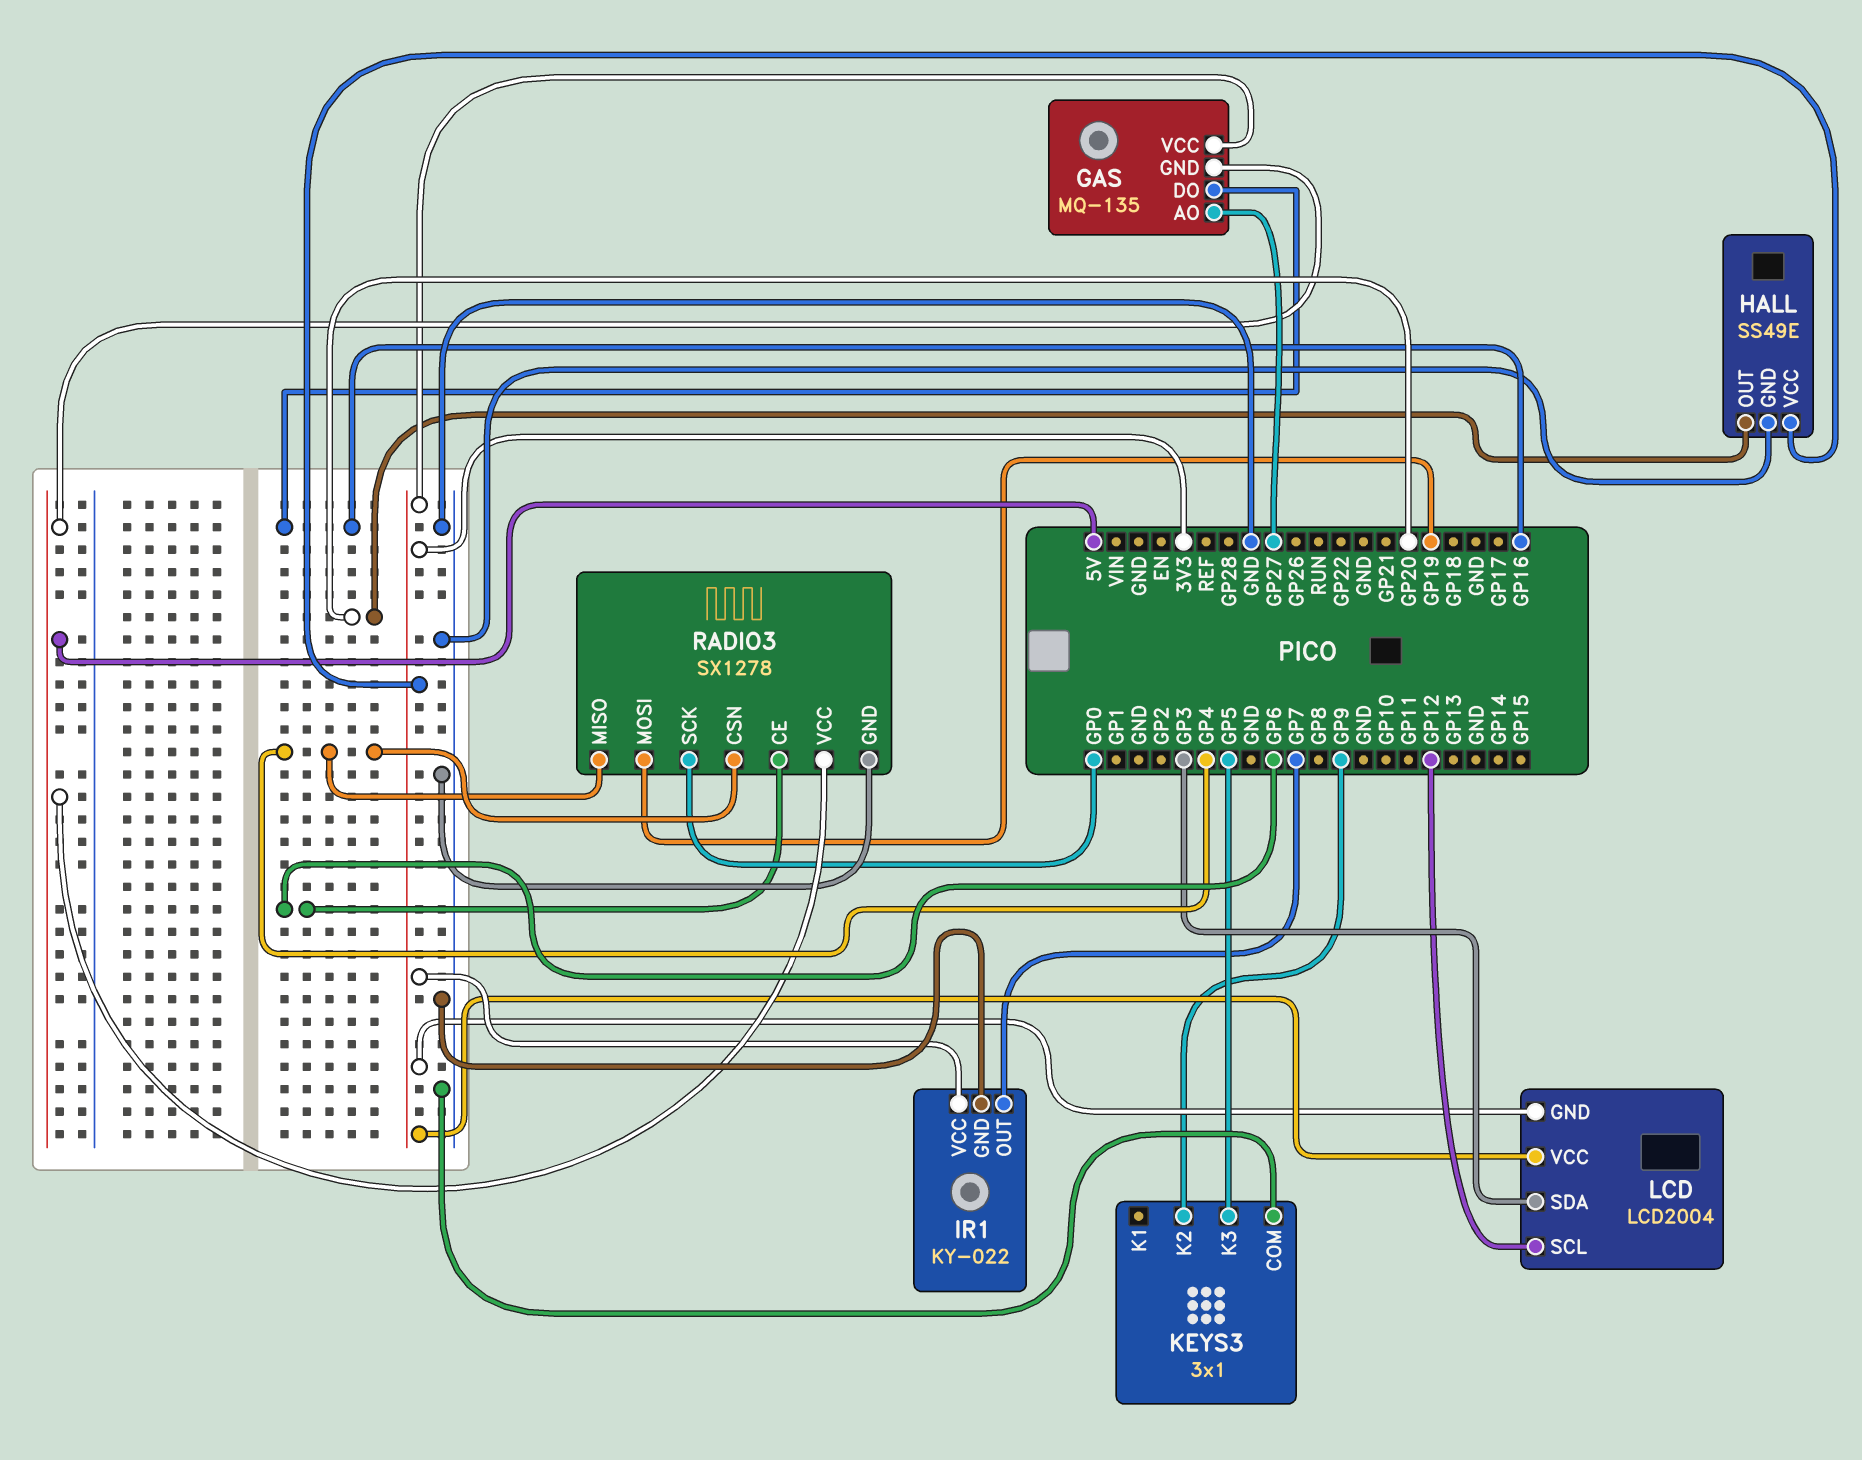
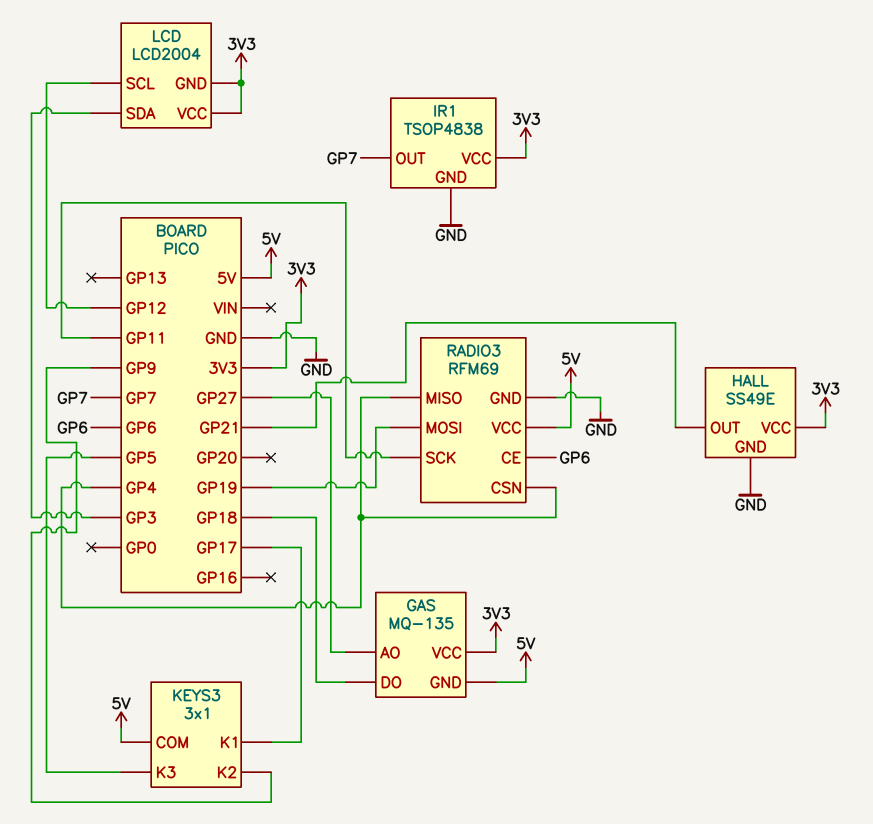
GAS pin DO: GP16 -> GP18
HALL pin OUT: GP20 -> GP21
IR1: KY-022 -> TSOP4838
KEYS3 pin COM: GND -> 5V
KEYS3 pin K1: none -> GP17
RADIO3: SX1278 -> RFM69
RADIO3 pin SCK: GP0 -> GP11

